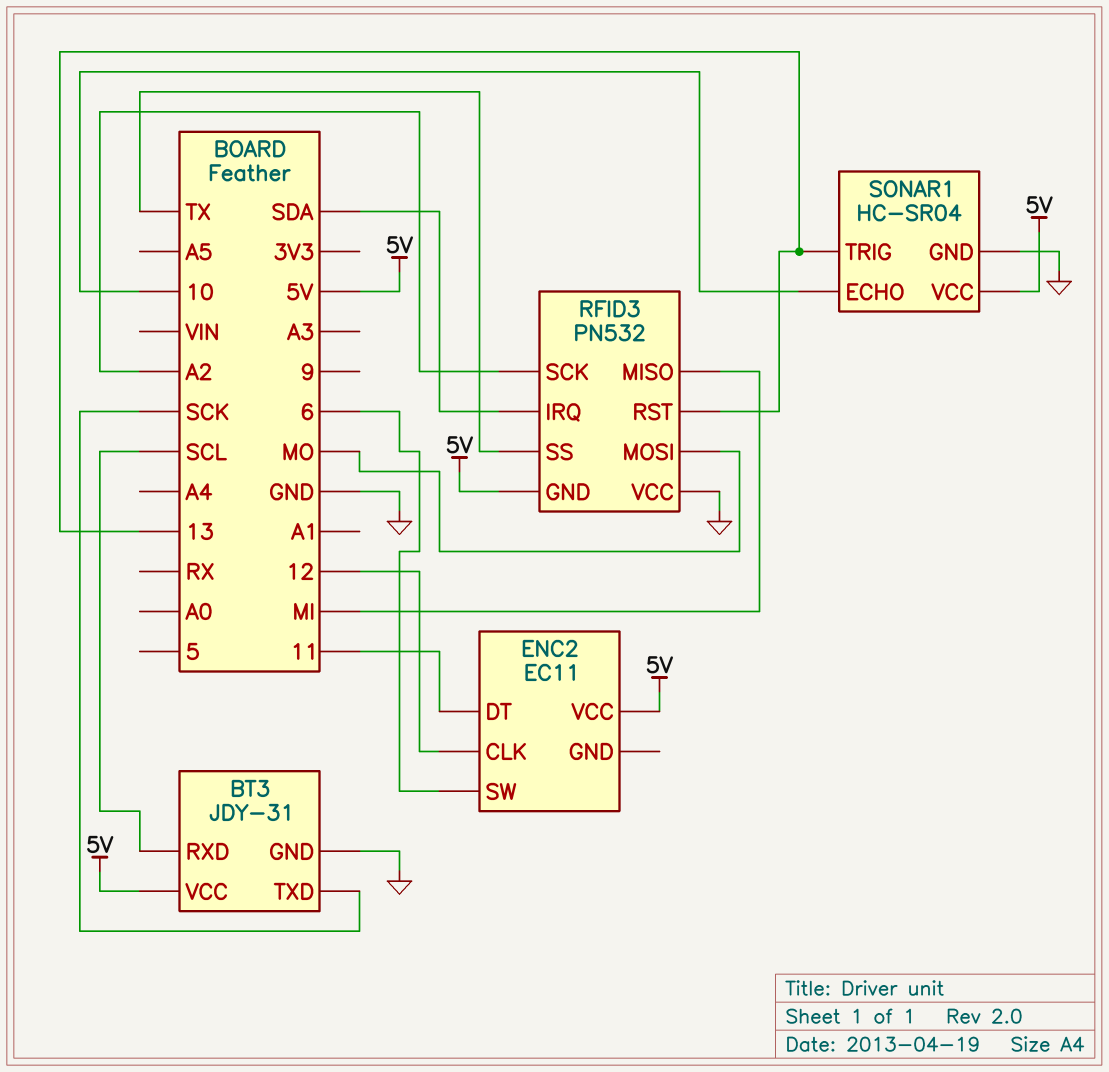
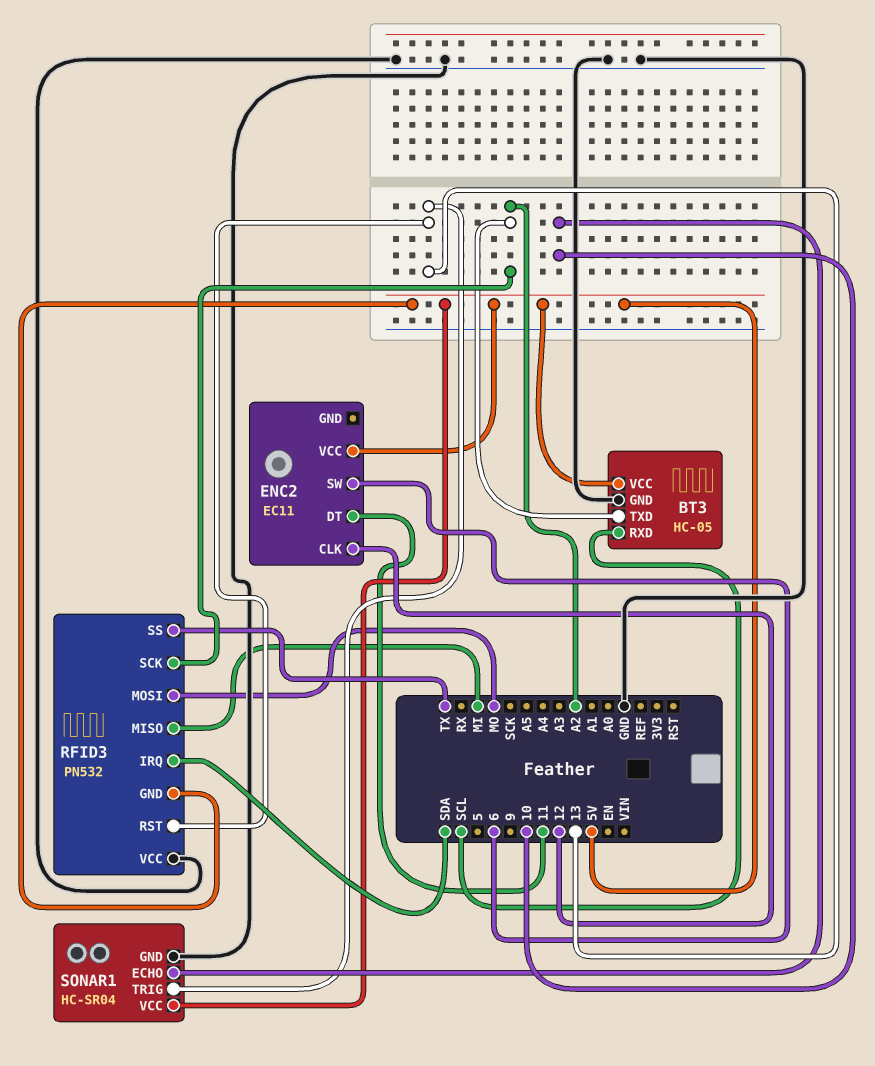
BT3: JDY-31 -> HC-05
BT3 pin TXD: SCK -> A2

